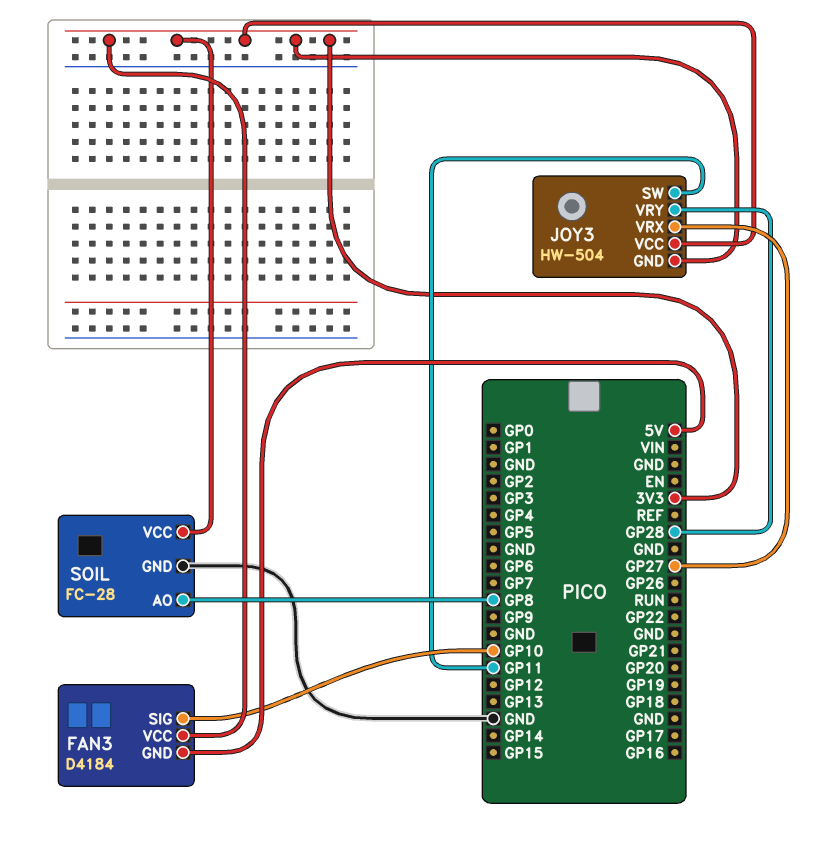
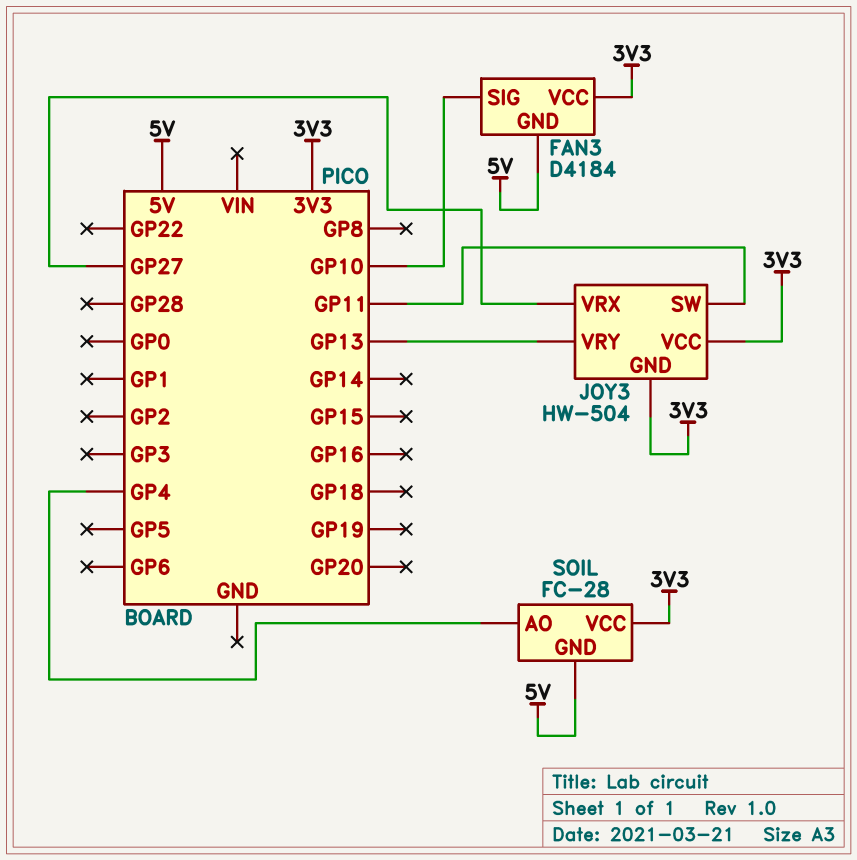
JOY3 pin VRY: GP28 -> GP13
SOIL pin AO: GP8 -> GP4
SOIL pin GND: GND -> 5V

